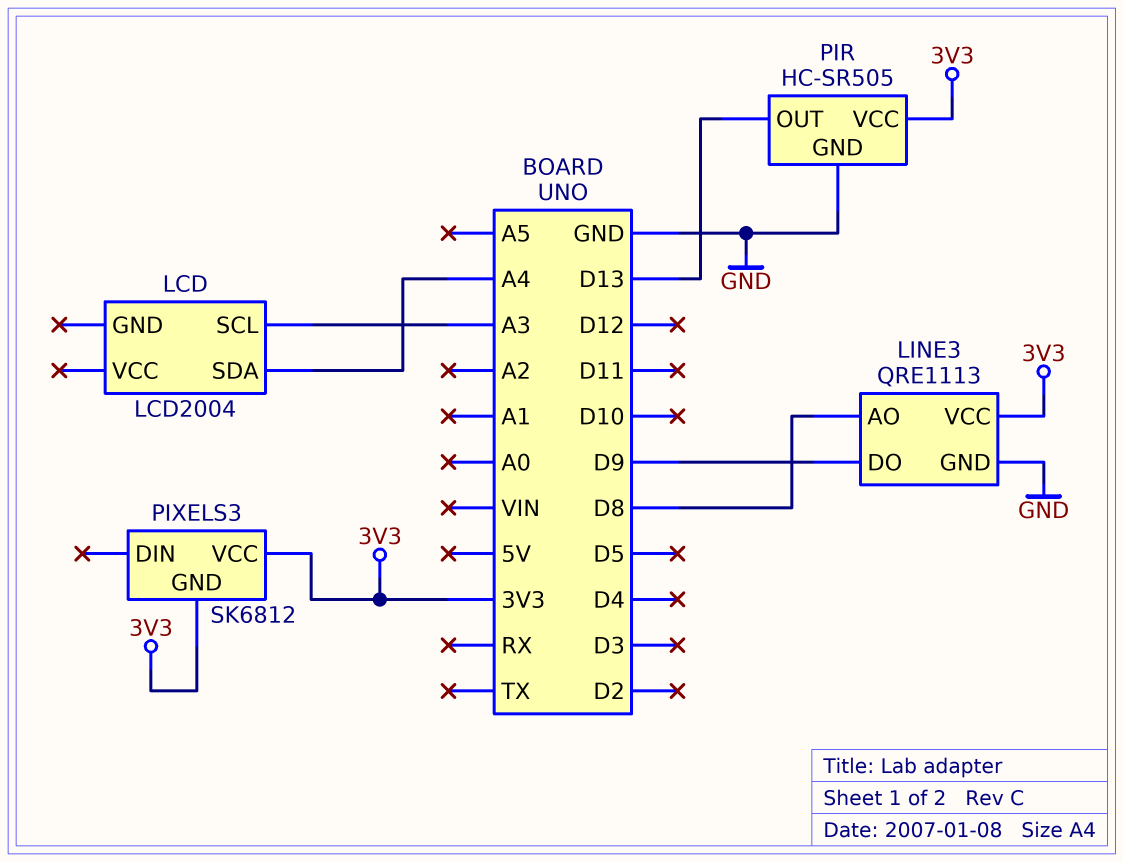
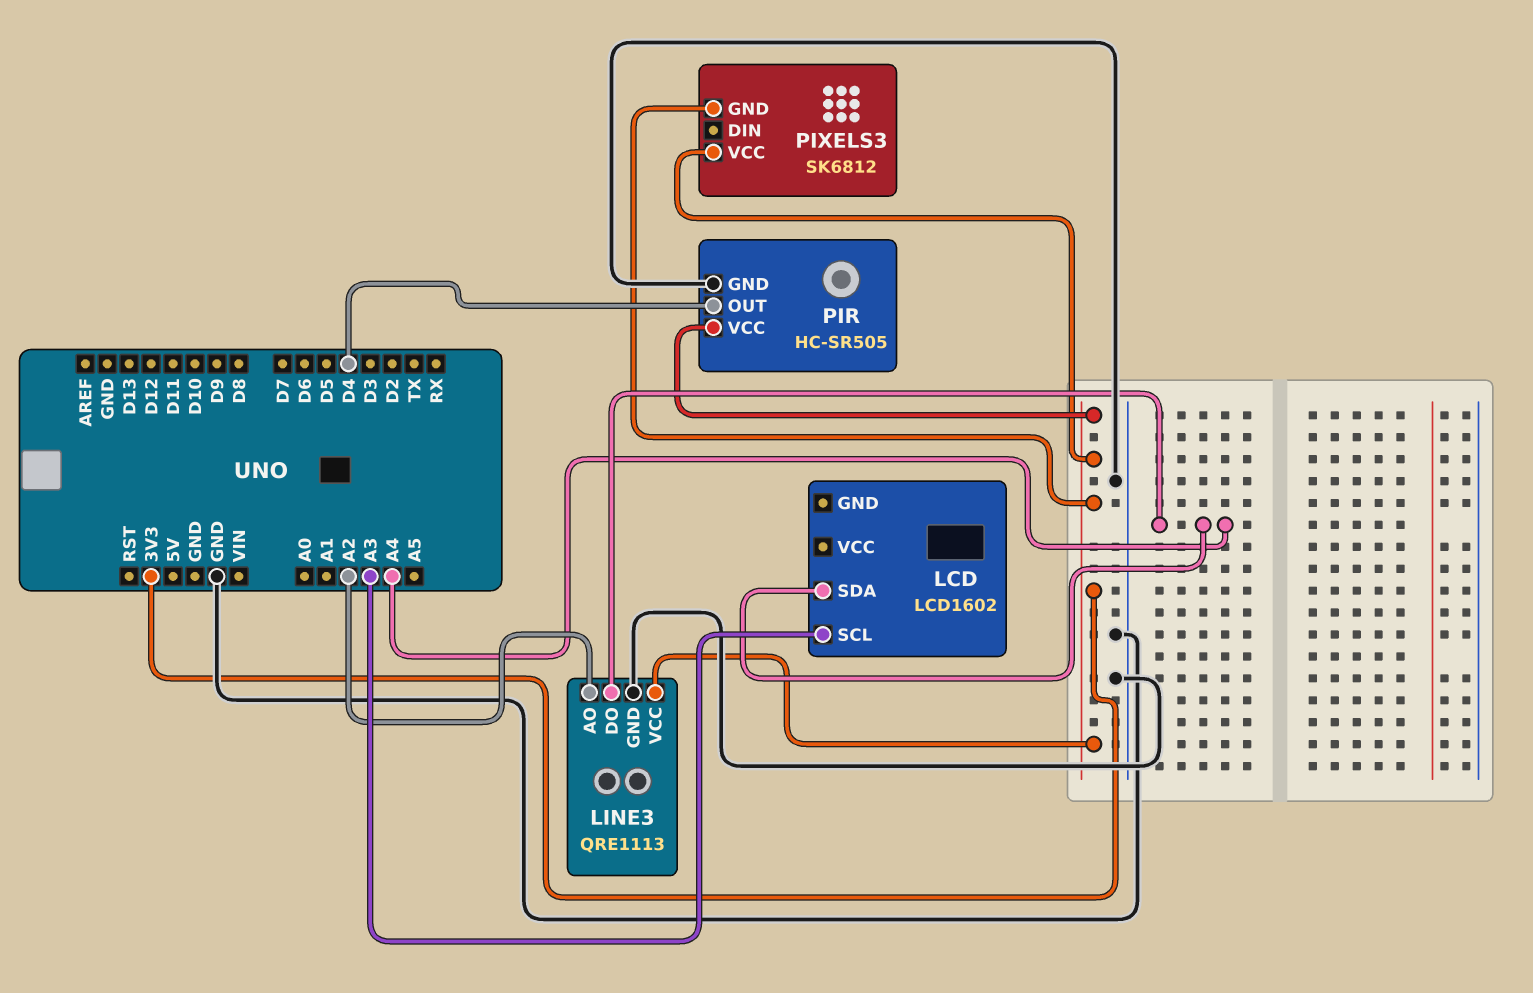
LCD: LCD2004 -> LCD1602
LINE3 pin AO: D8 -> A2
LINE3 pin DO: D9 -> A4
PIR pin OUT: D13 -> D4

